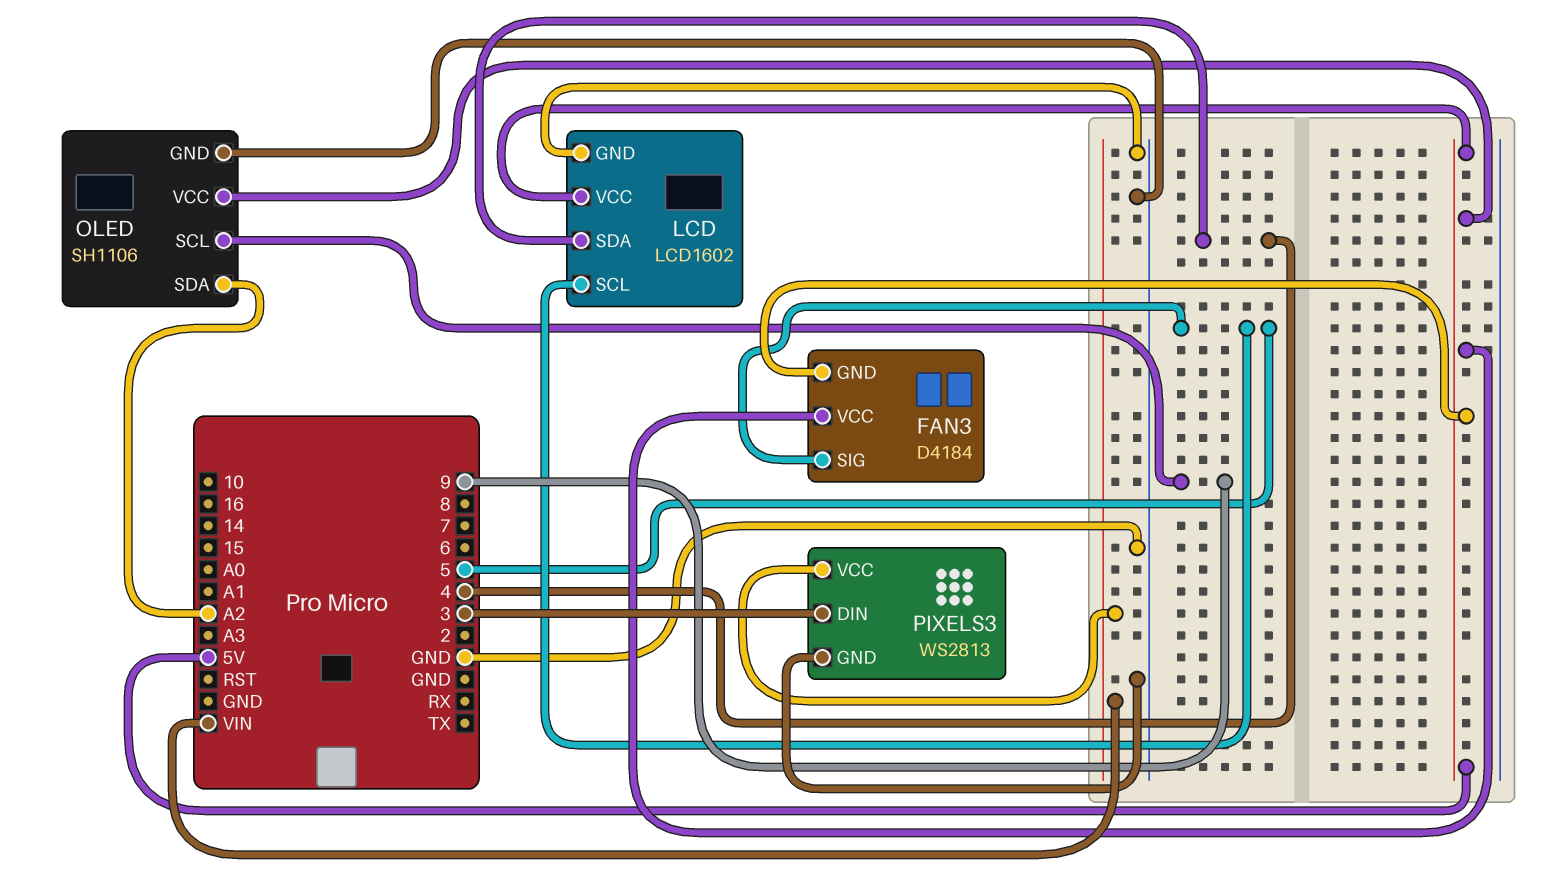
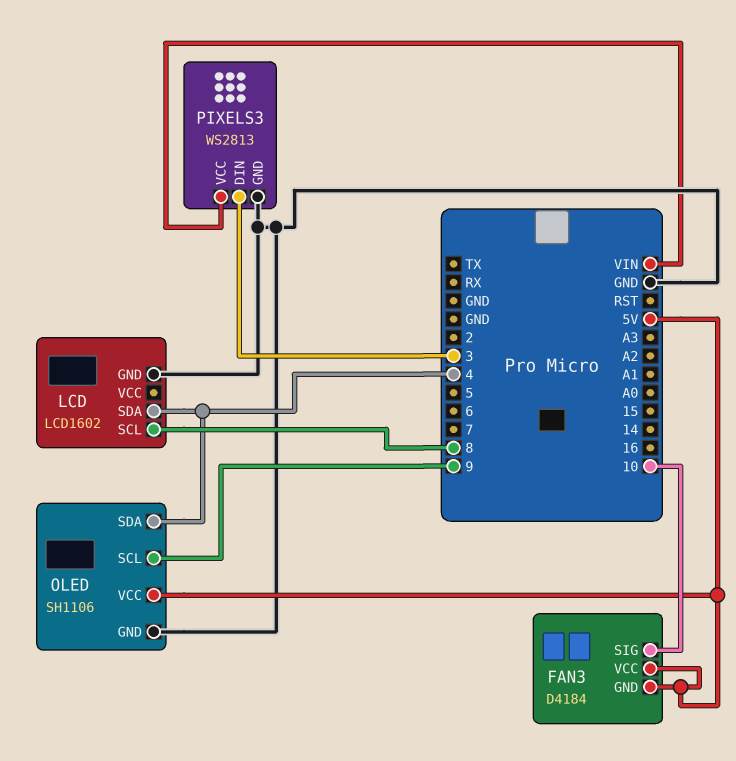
FAN3 pin SIG: 5 -> 10
LCD pin SCL: 5 -> 8
LCD pin VCC: 5V -> none
OLED pin SDA: A2 -> 4

